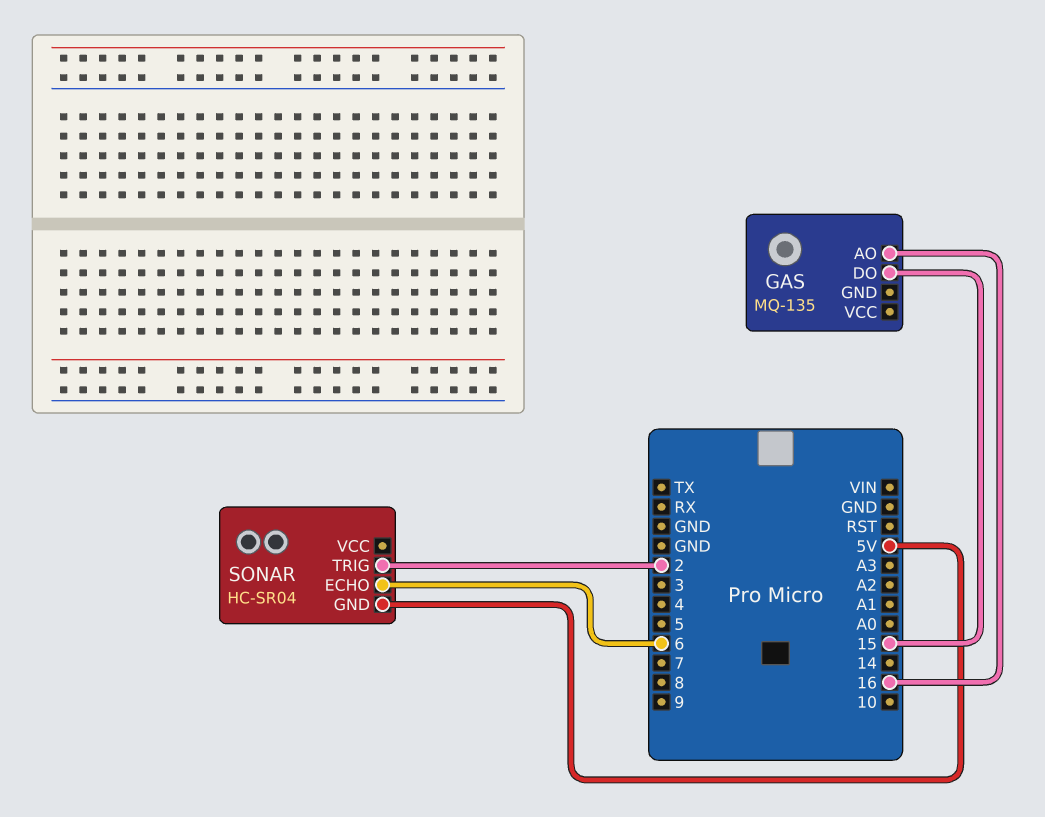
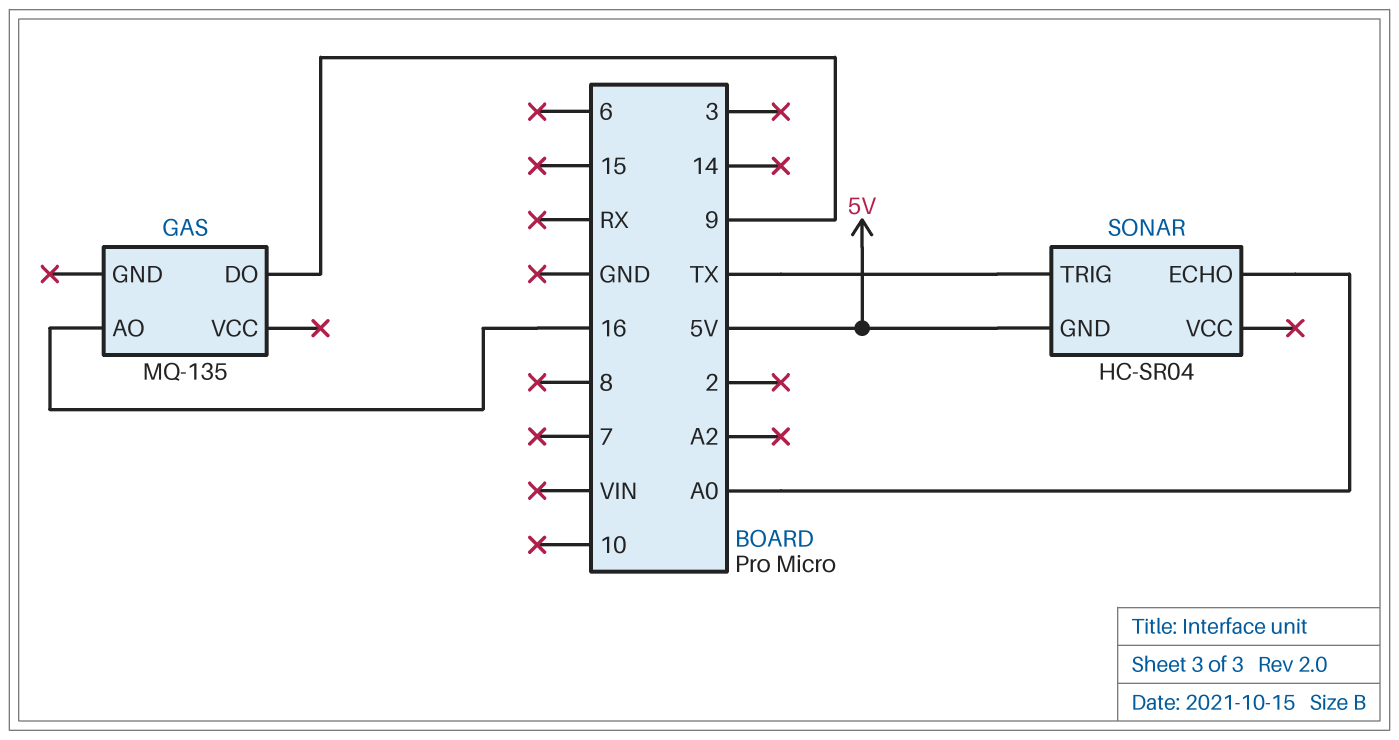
GAS pin DO: 15 -> 9
SONAR pin ECHO: 6 -> A0
SONAR pin TRIG: 2 -> TX

